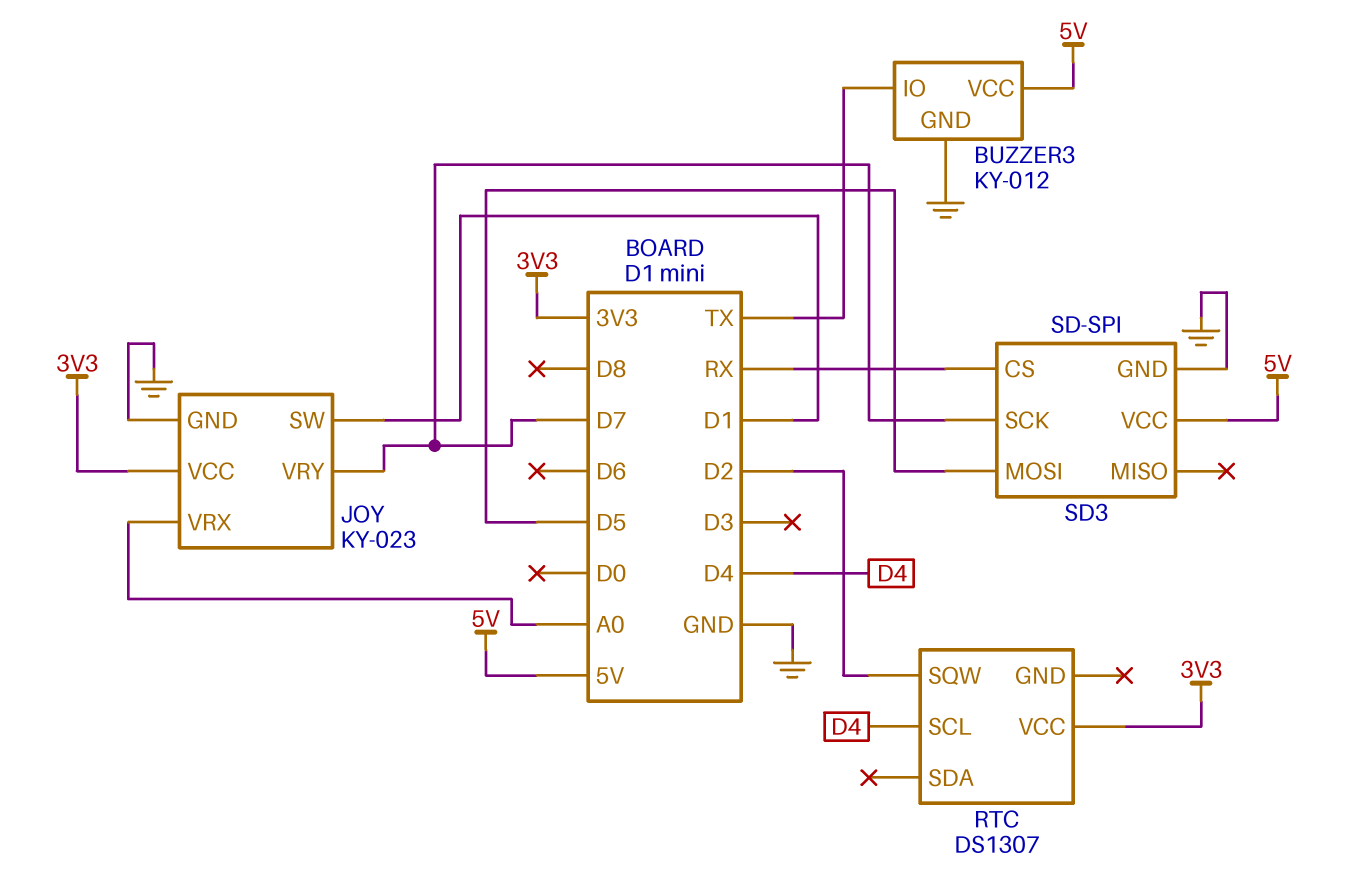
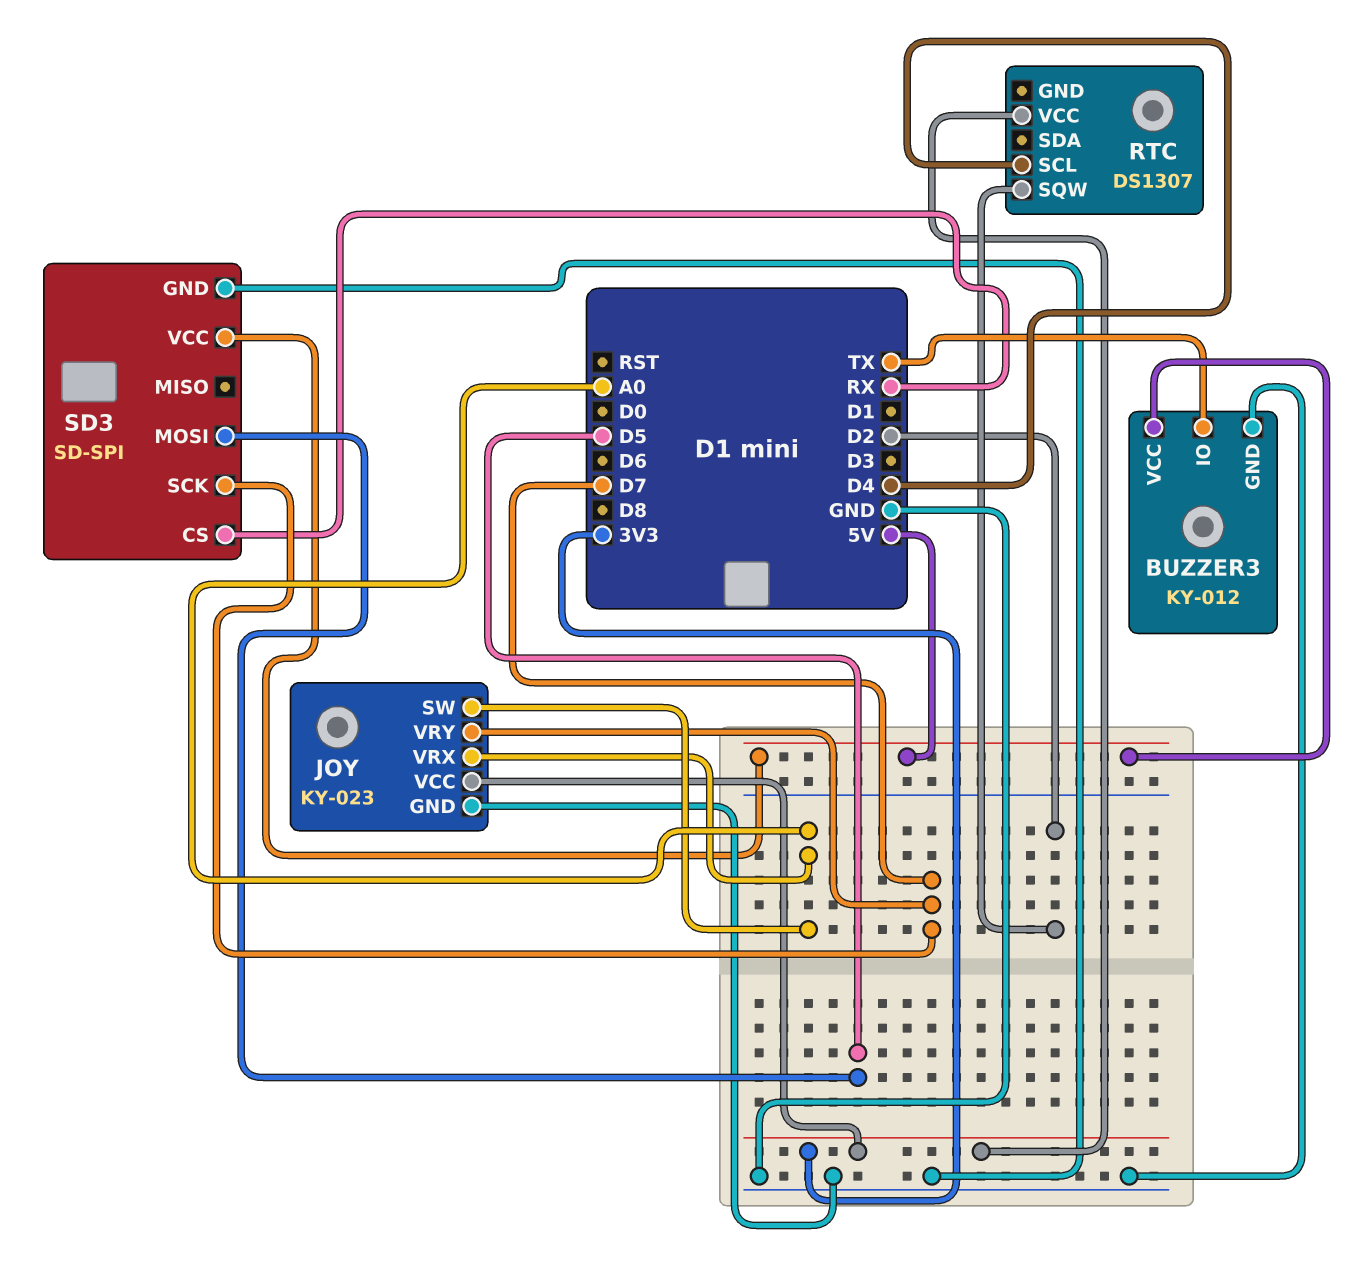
JOY pin SW: D1 -> A0

